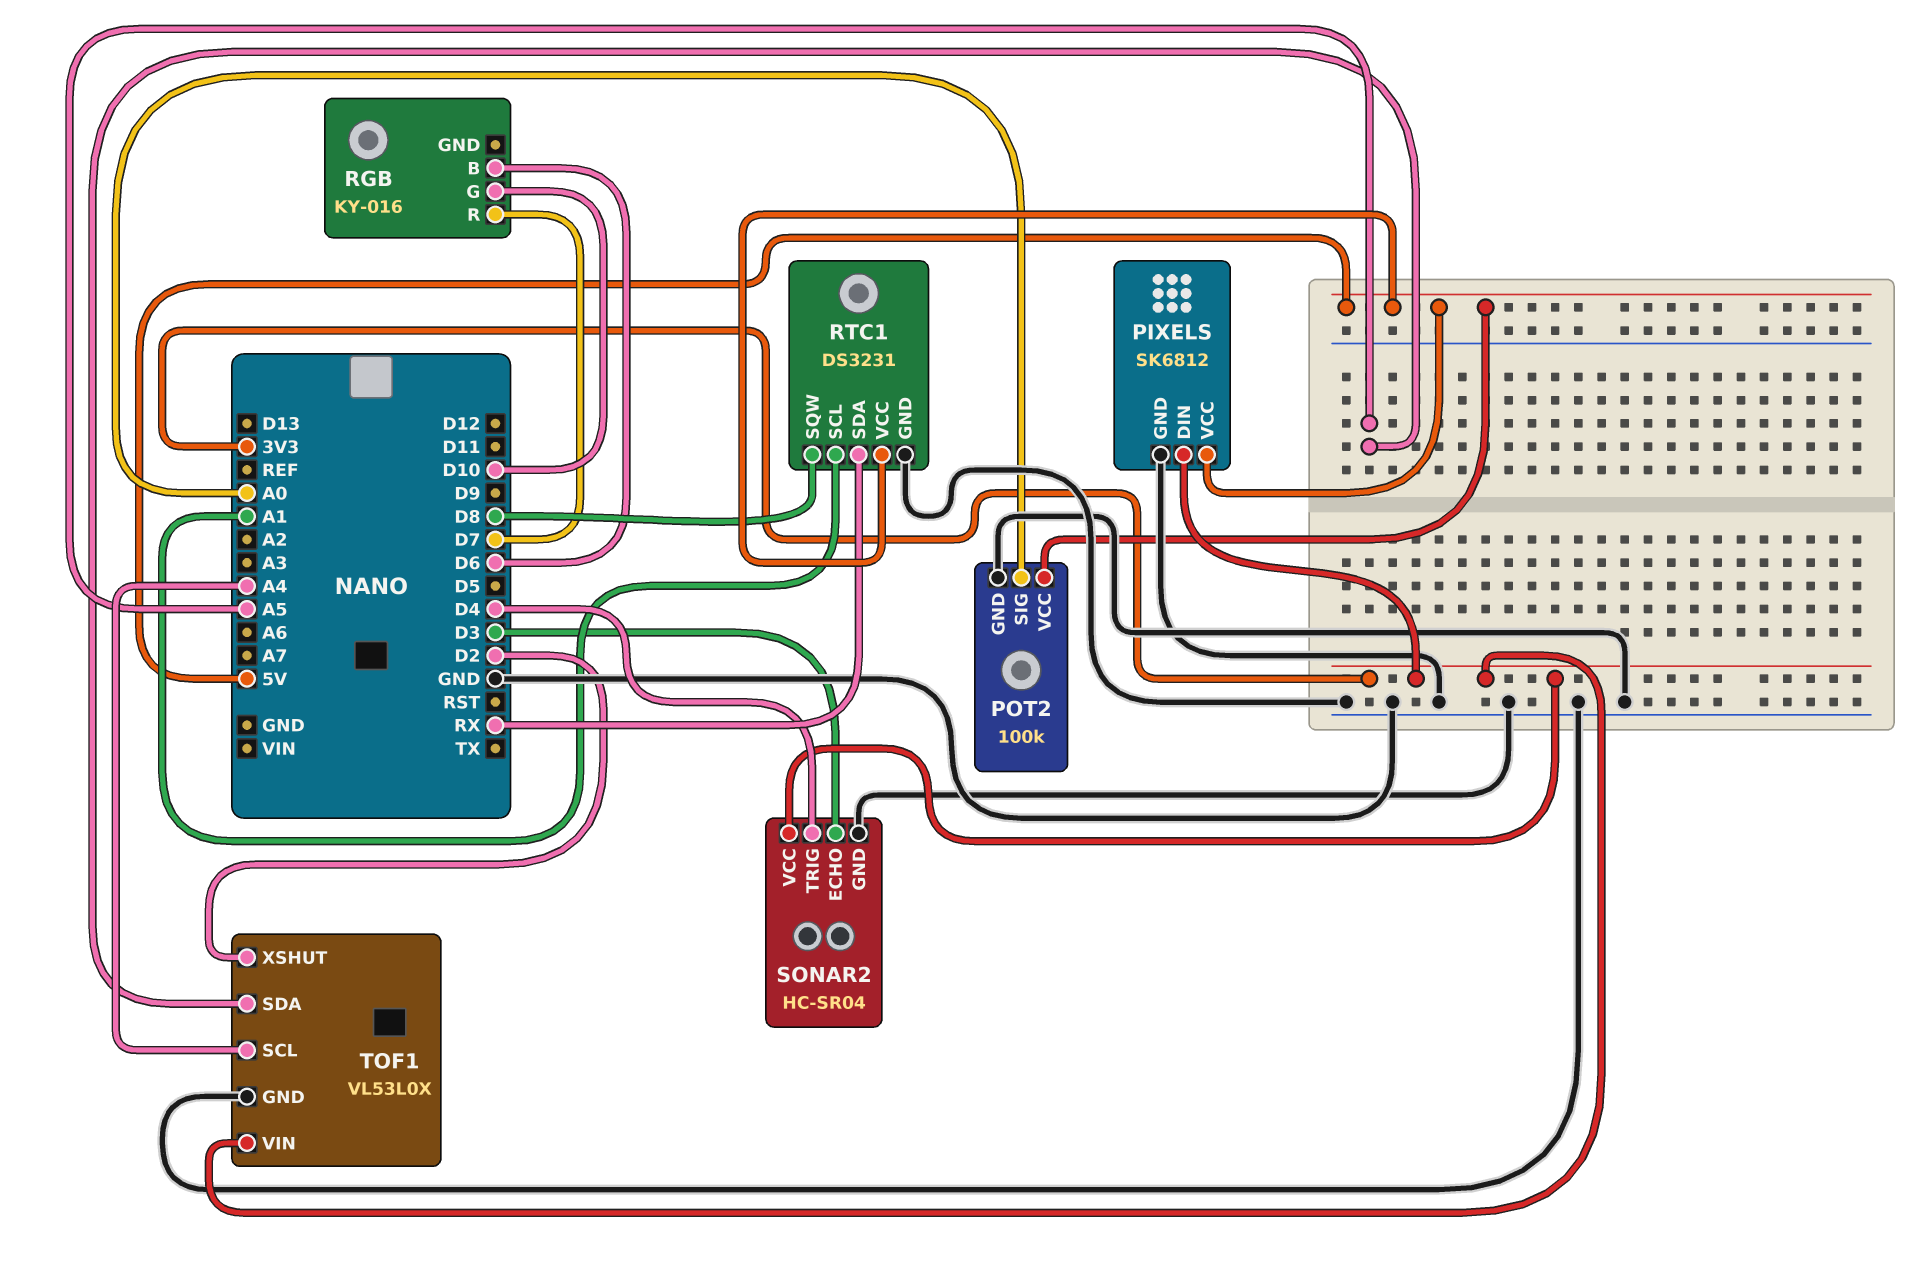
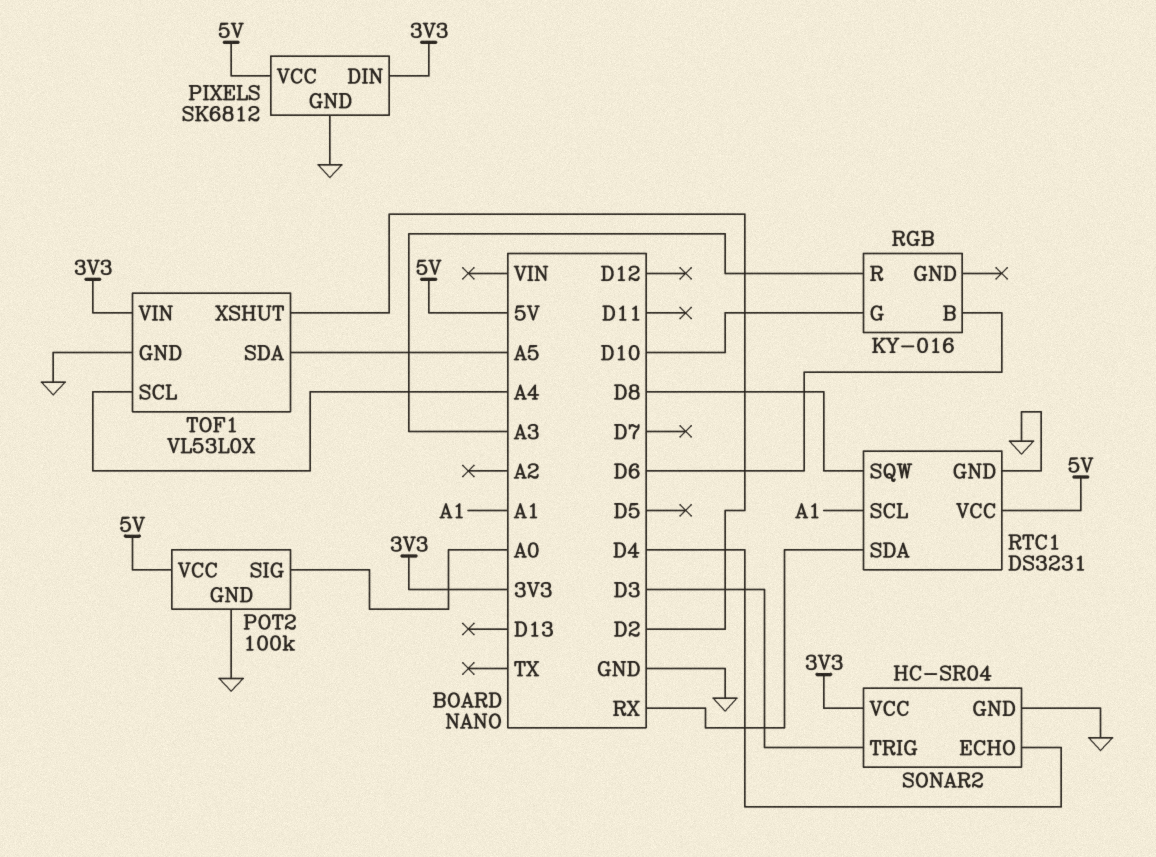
RGB pin R: D7 -> A3
SONAR2 pin ECHO: D3 -> D4
SONAR2 pin TRIG: D4 -> D3

